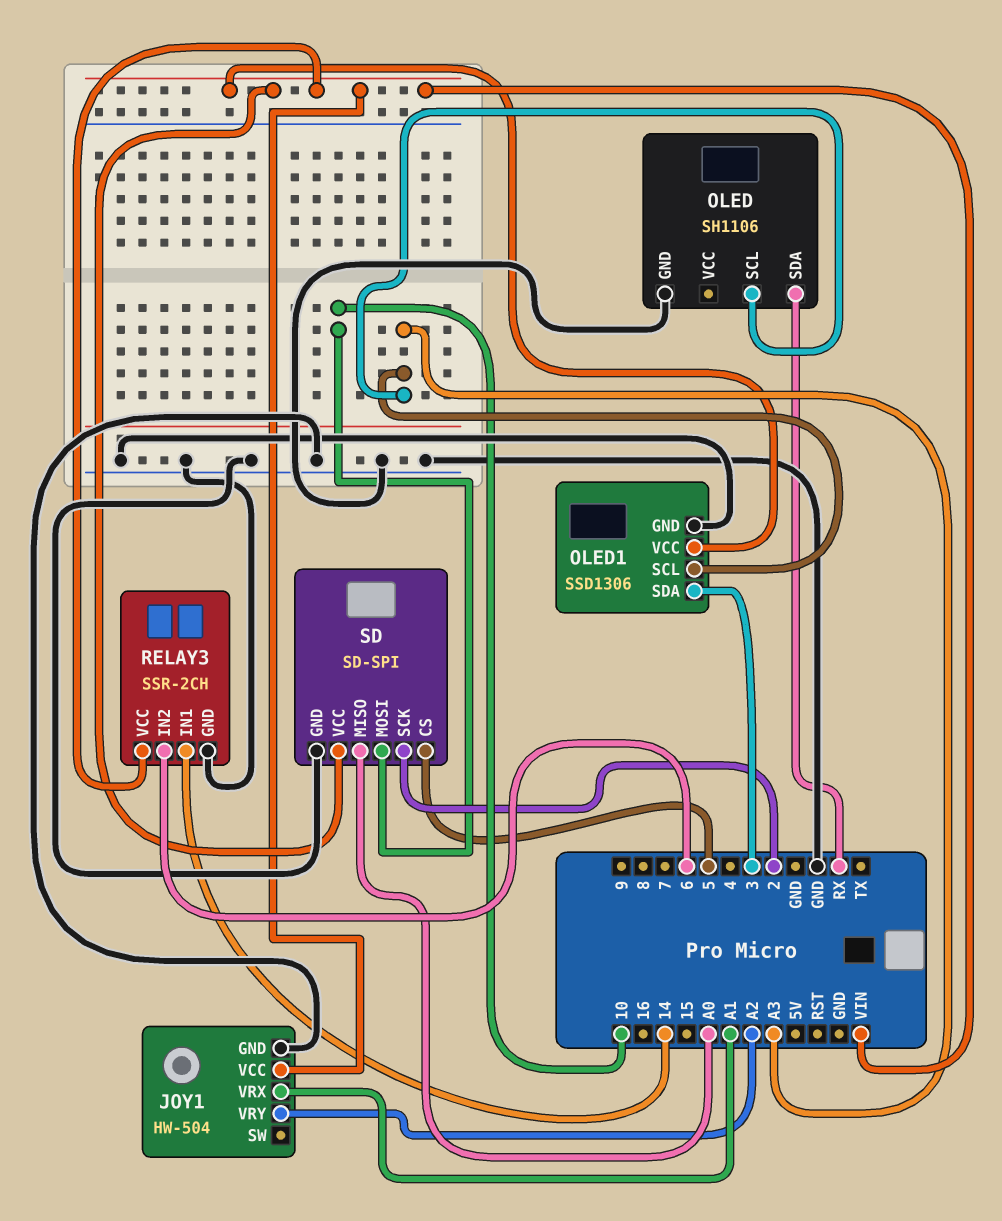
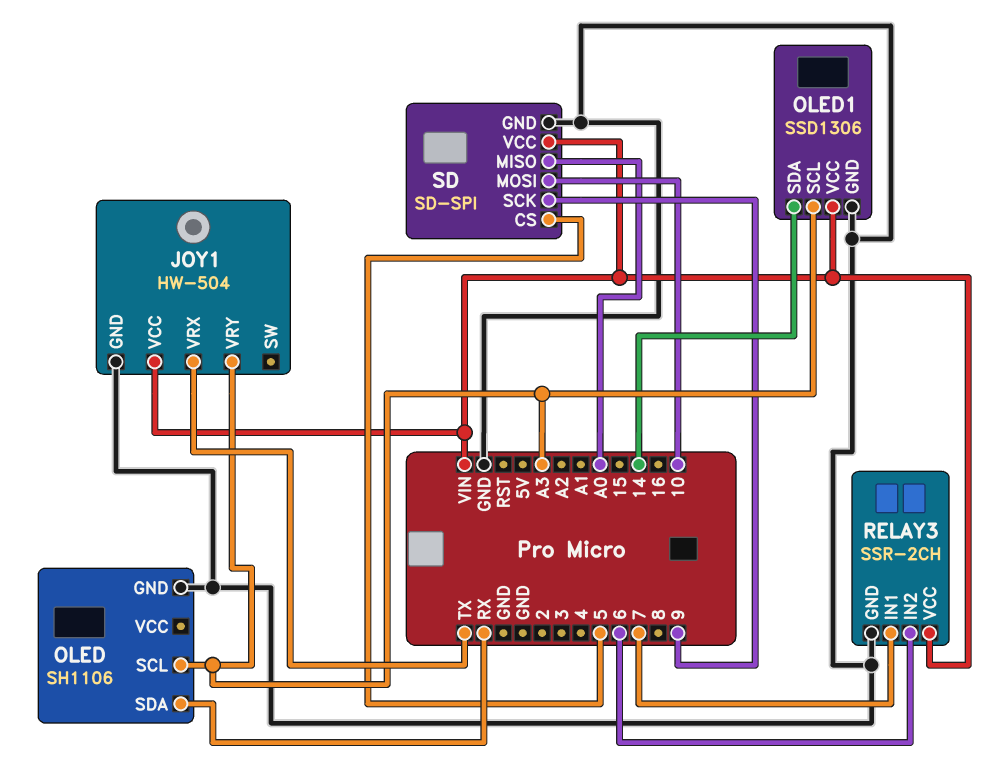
JOY1 pin VRX: A1 -> TX
JOY1 pin VRY: A2 -> A3
OLED1 pin SDA: 3 -> 14
RELAY3 pin IN1: 14 -> 7
SD pin SCK: 2 -> 9

